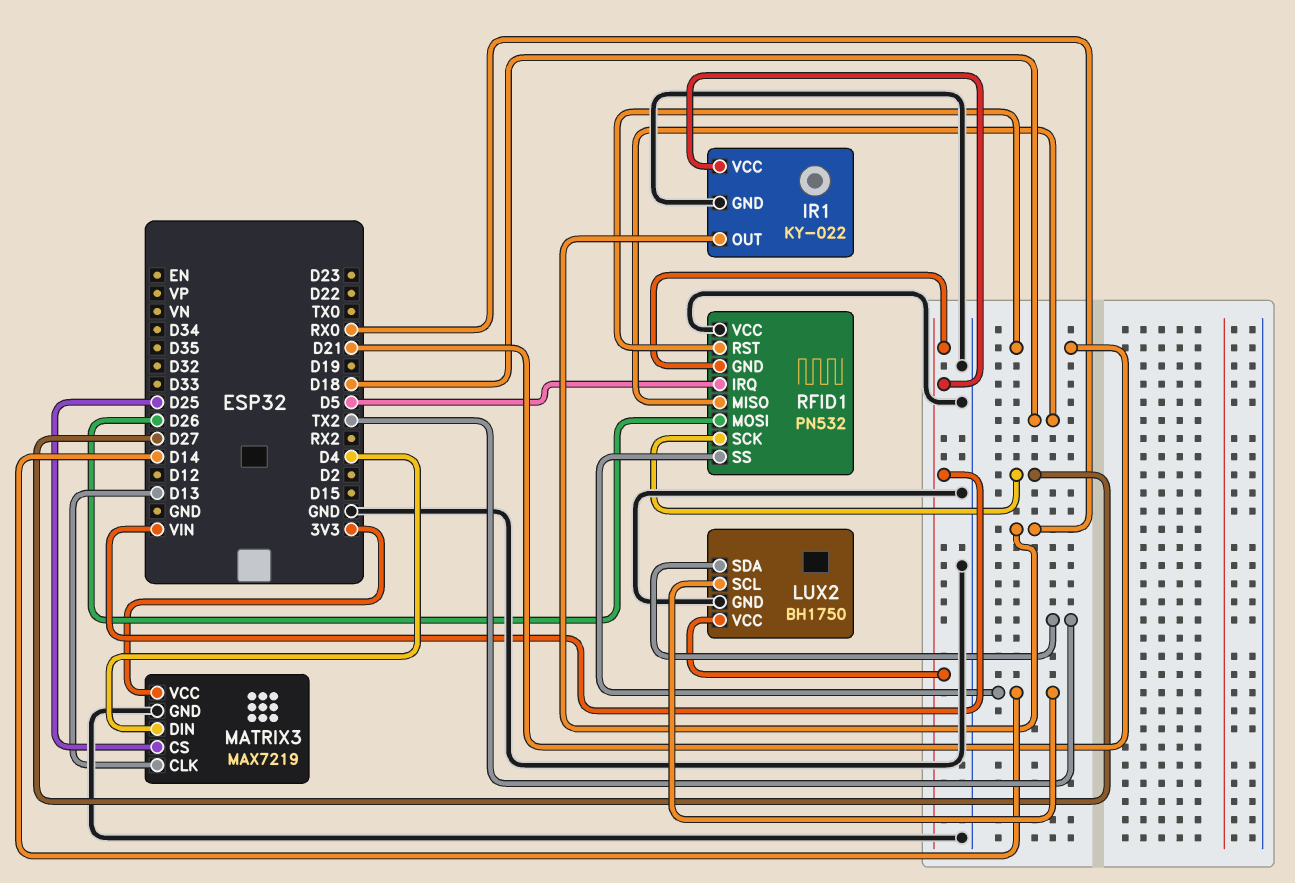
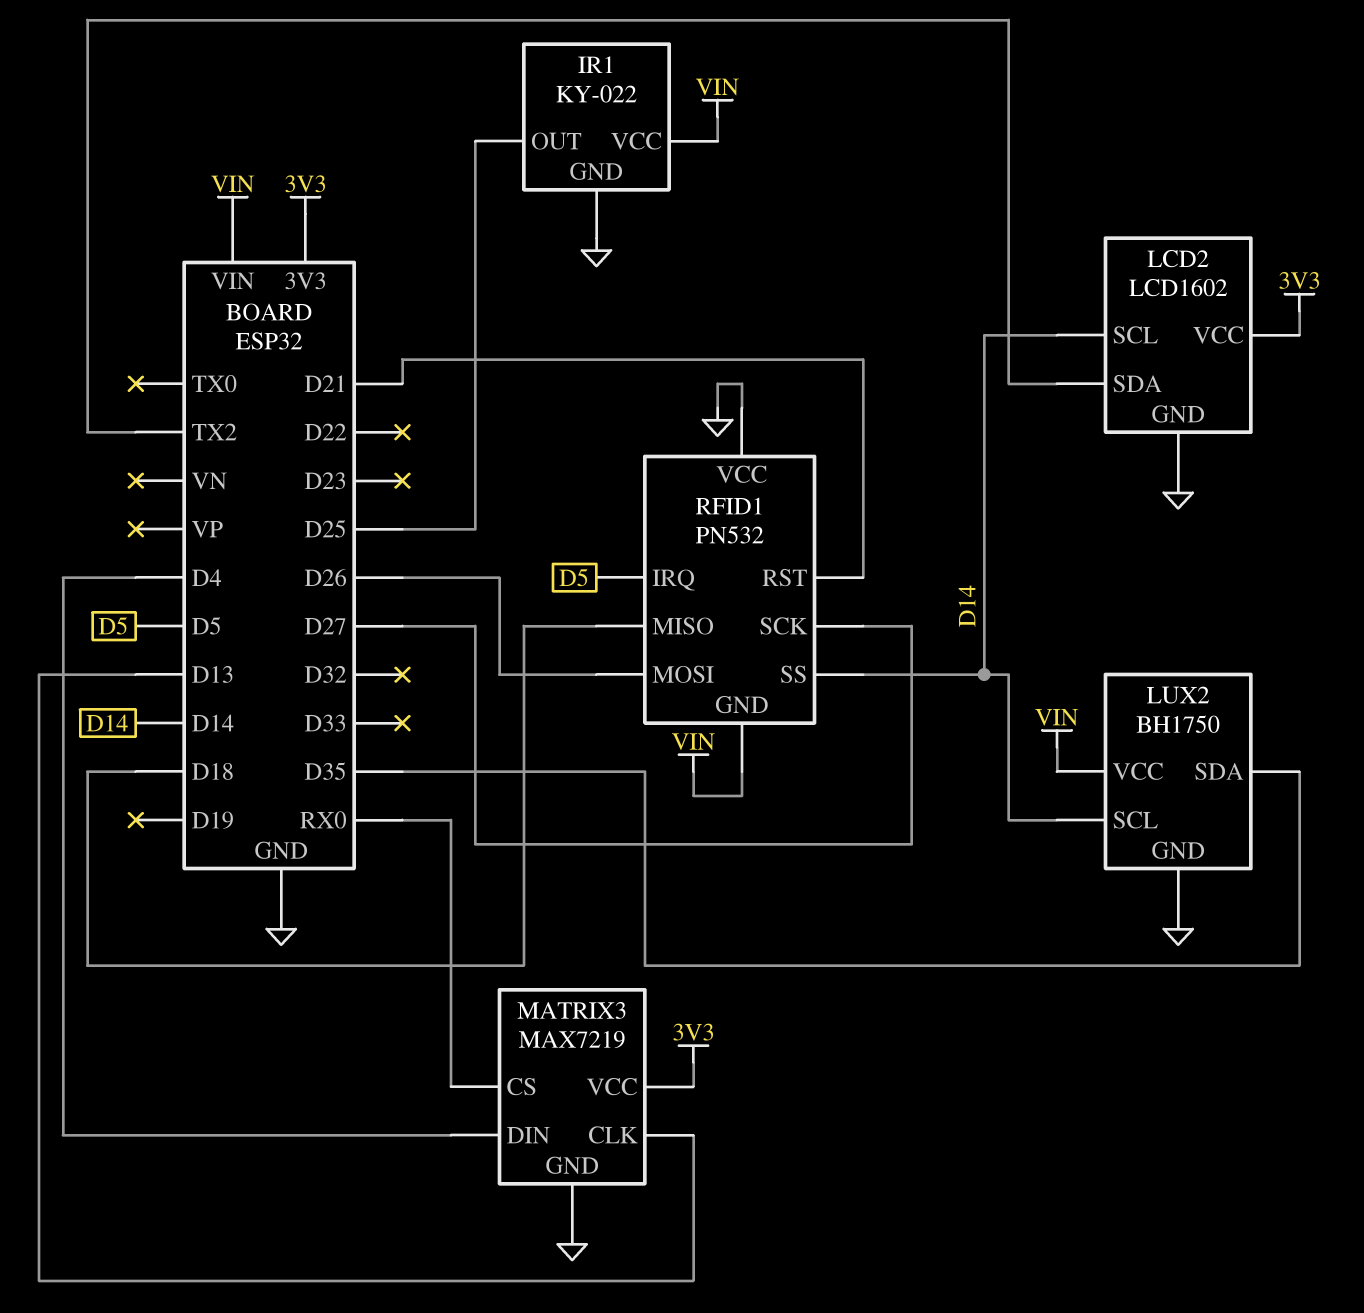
IR1 pin OUT: RX0 -> D25
LCD2: none -> LCD1602
LCD2 pin GND: none -> GND
LCD2 pin SCL: none -> D14
LCD2 pin SDA: none -> TX2
LCD2 pin VCC: none -> 3V3
LUX2 pin SDA: TX2 -> D35
MATRIX3 pin CS: D25 -> RX0

